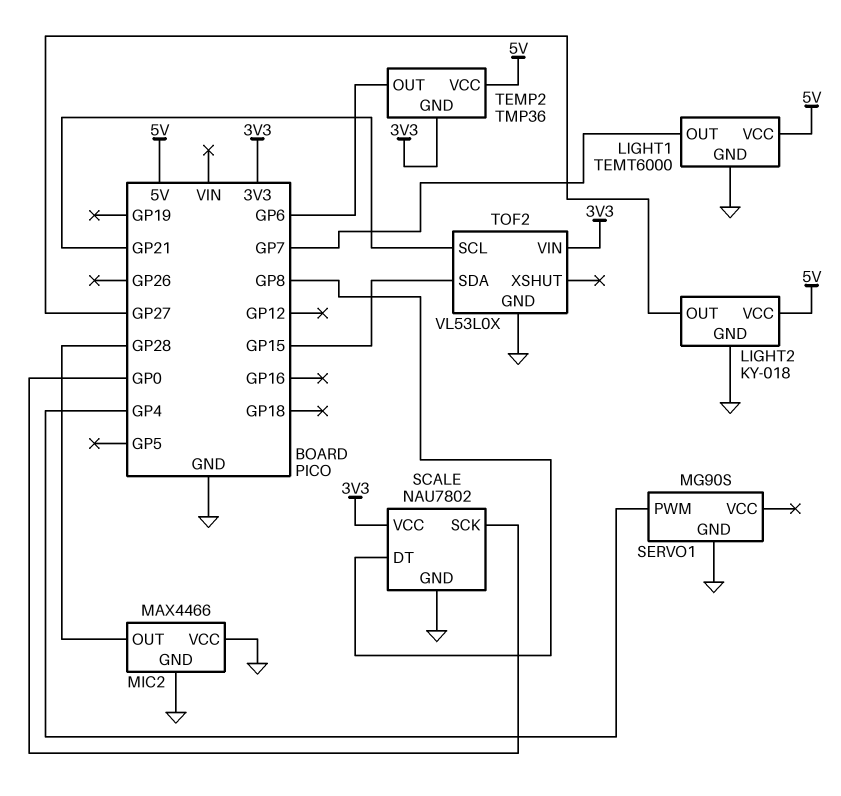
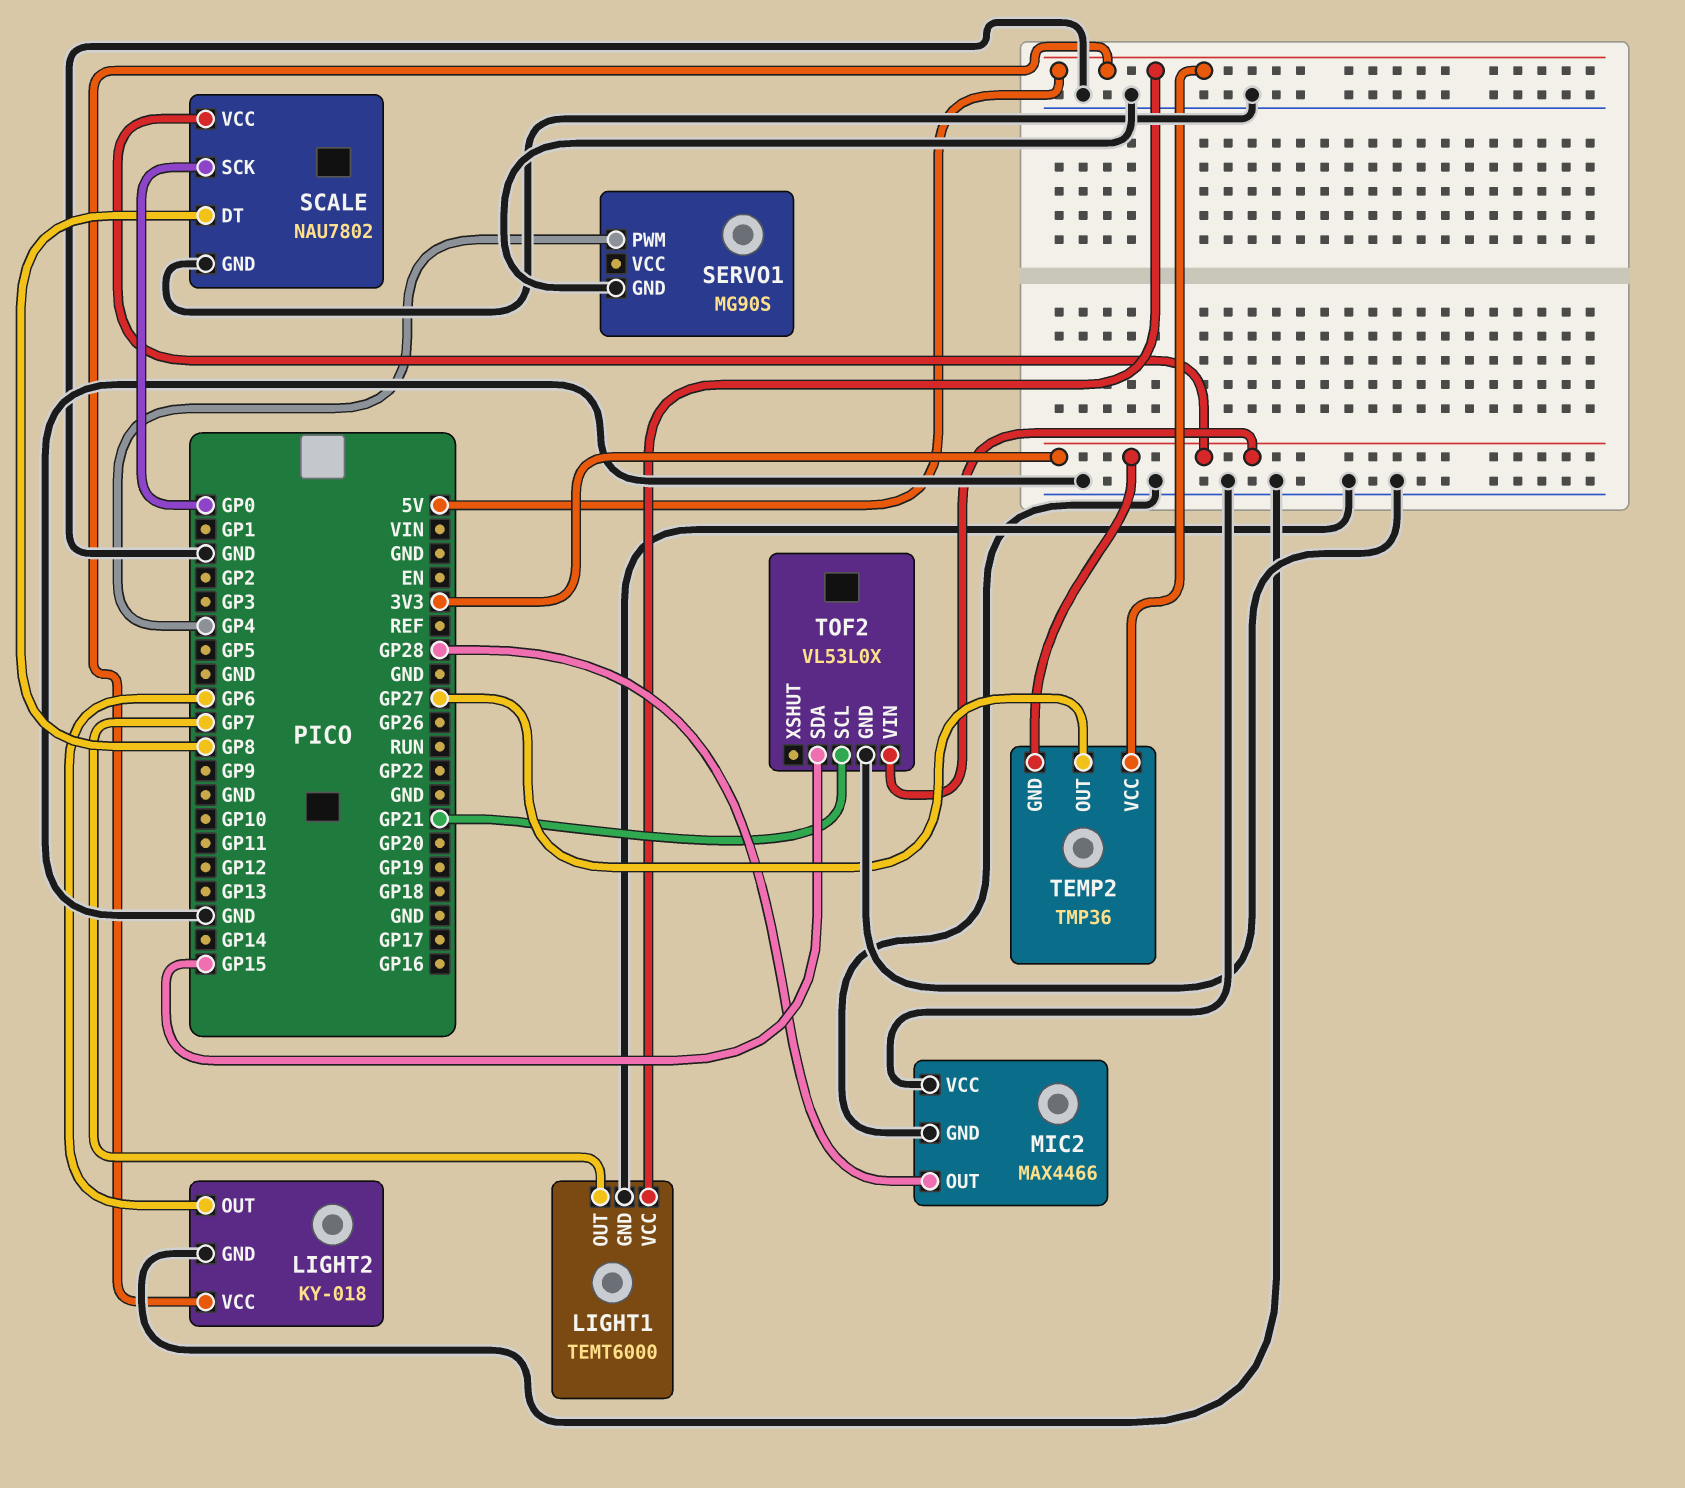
LIGHT2 pin OUT: GP27 -> GP6
TEMP2 pin OUT: GP6 -> GP27

